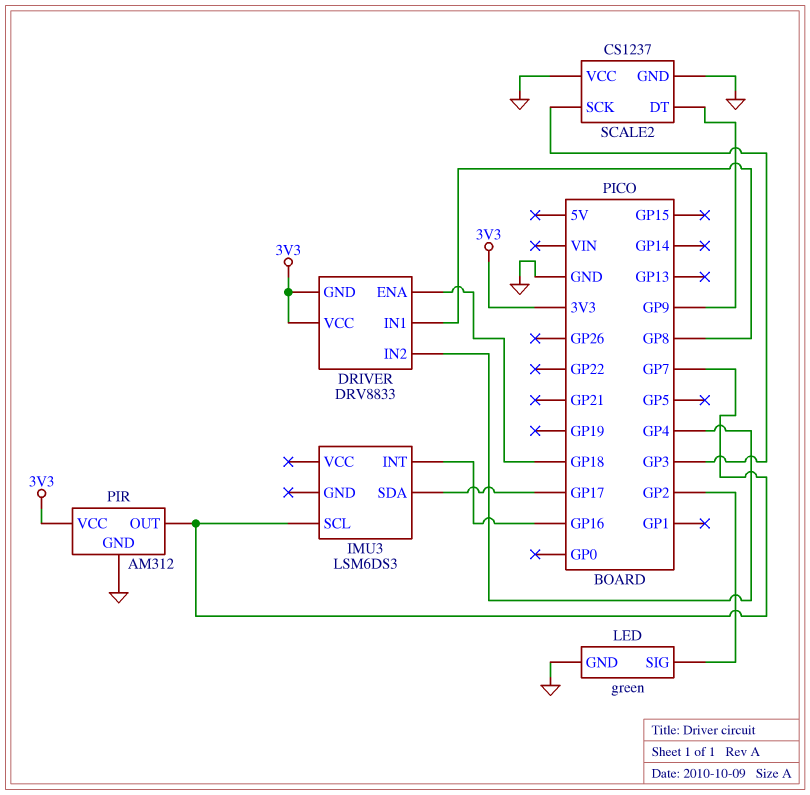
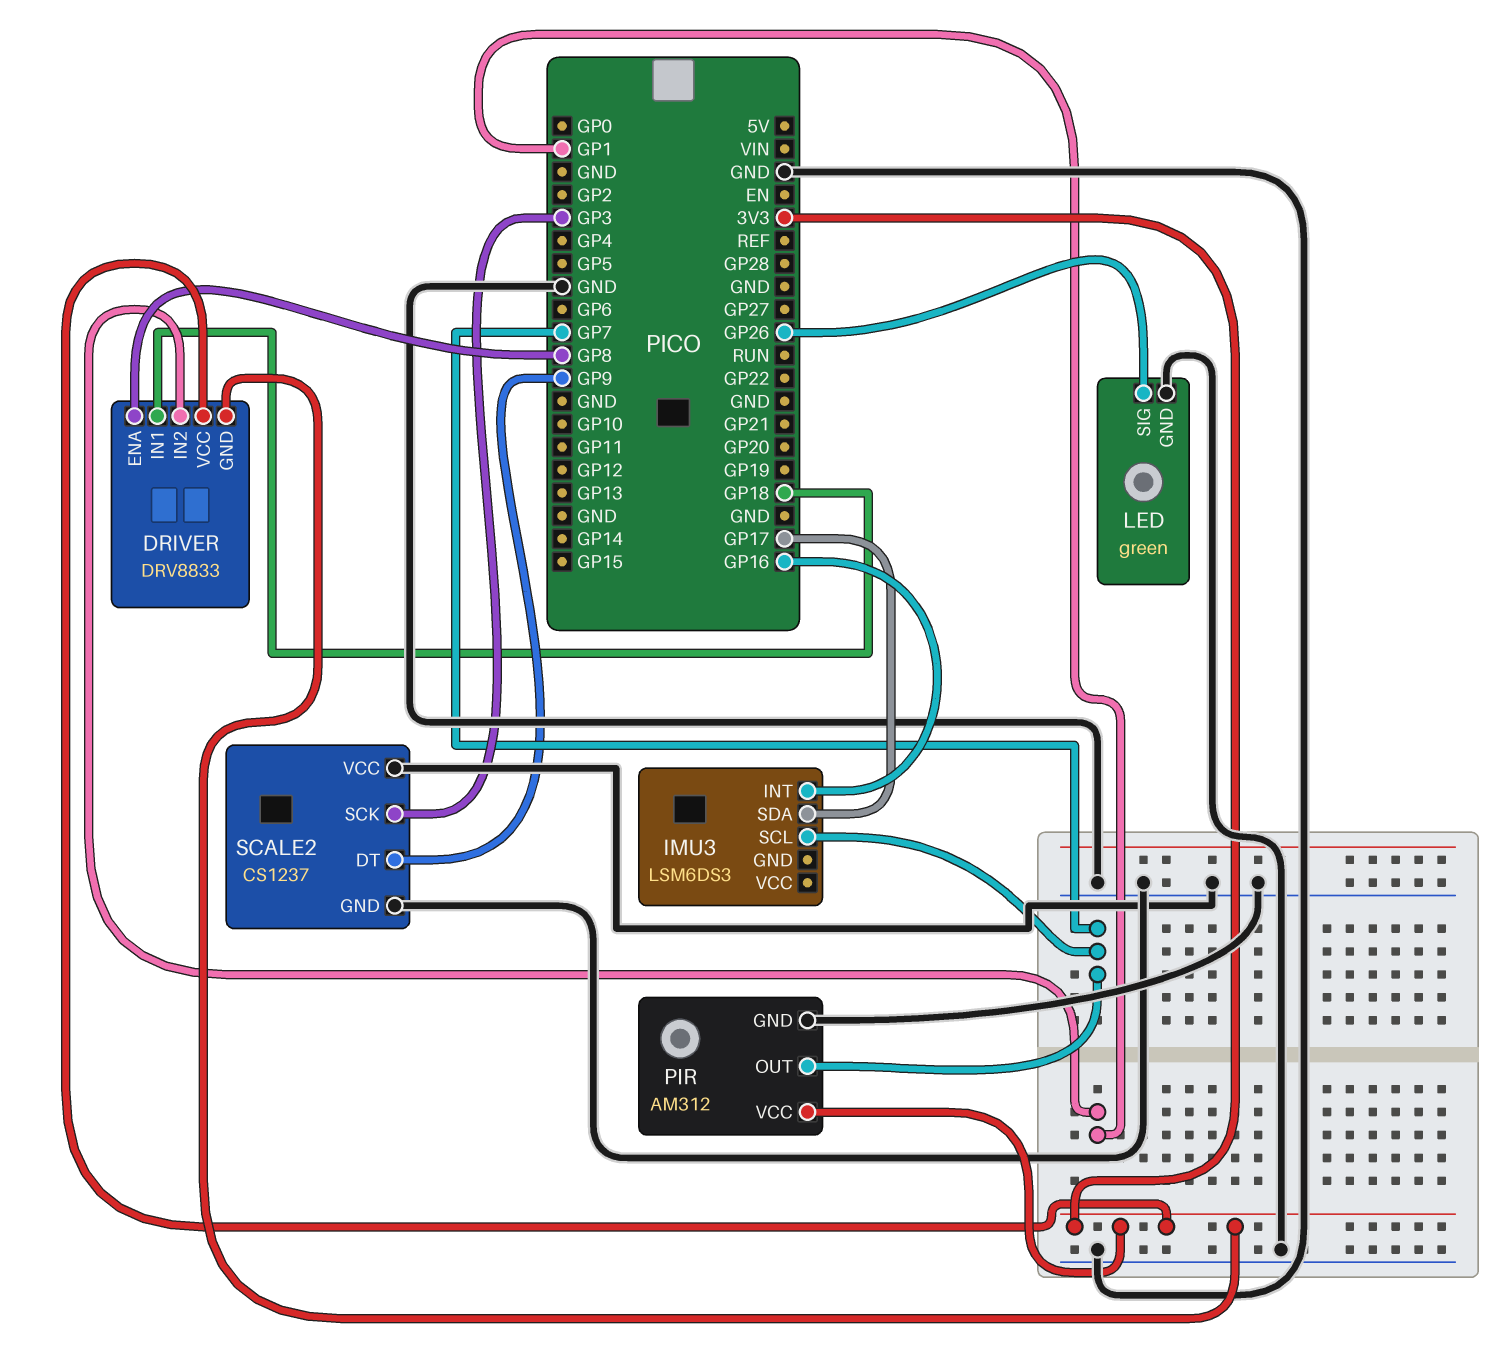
DRIVER pin ENA: GP18 -> GP8
DRIVER pin IN1: GP8 -> GP18
DRIVER pin IN2: GP4 -> GP1
LED pin SIG: GP2 -> GP26

